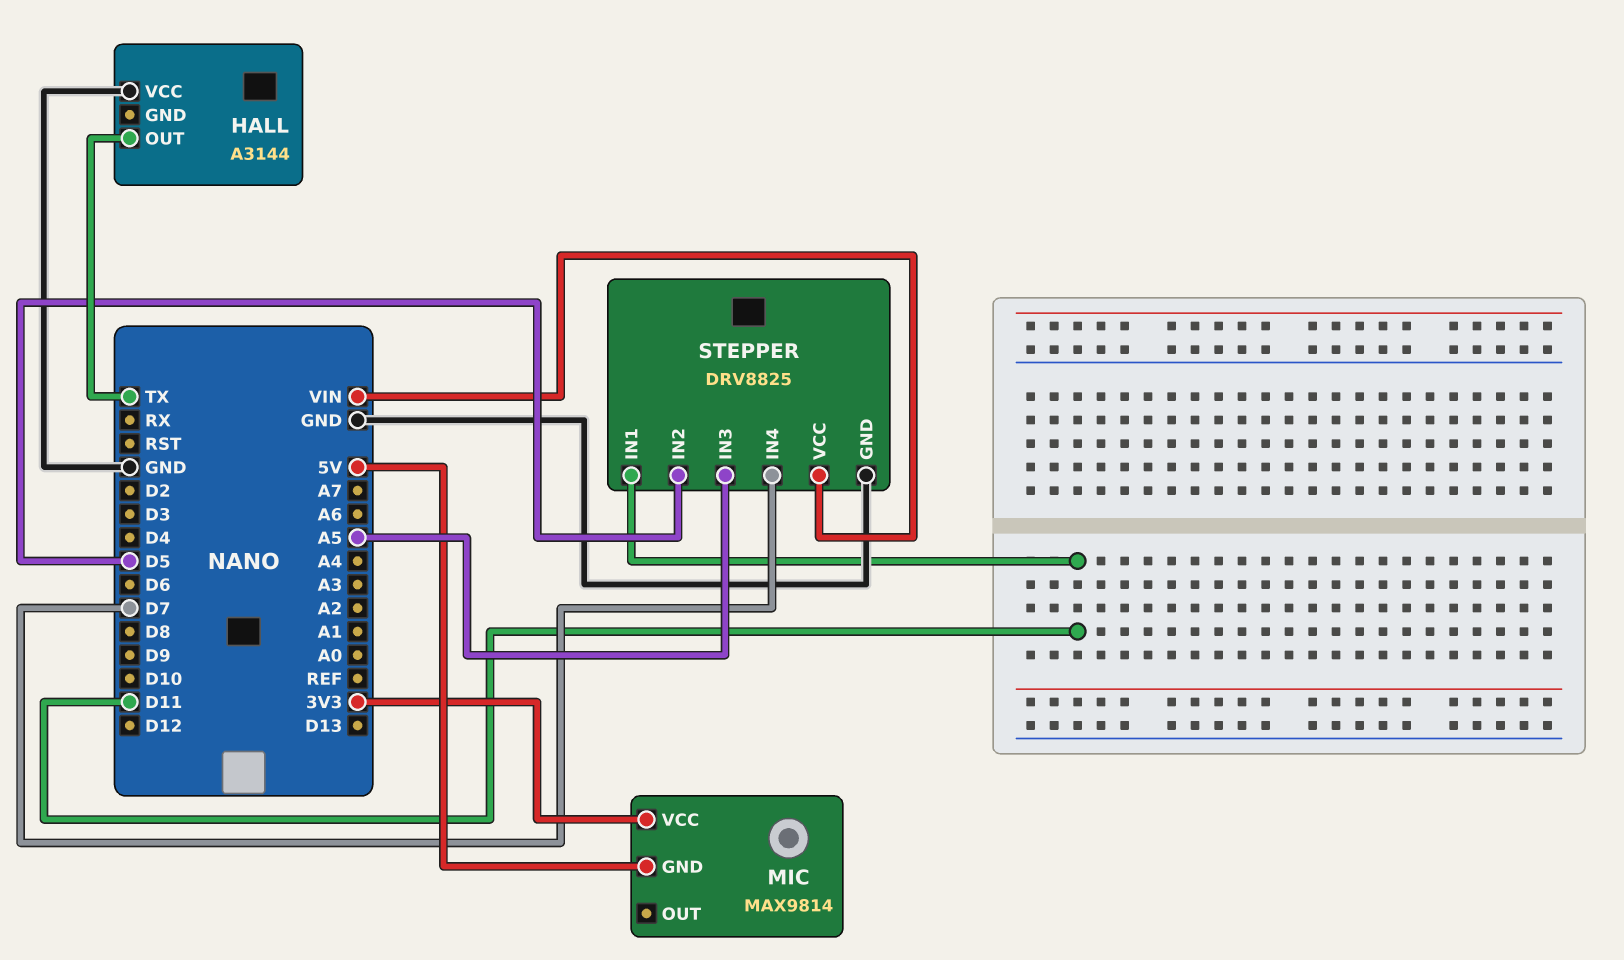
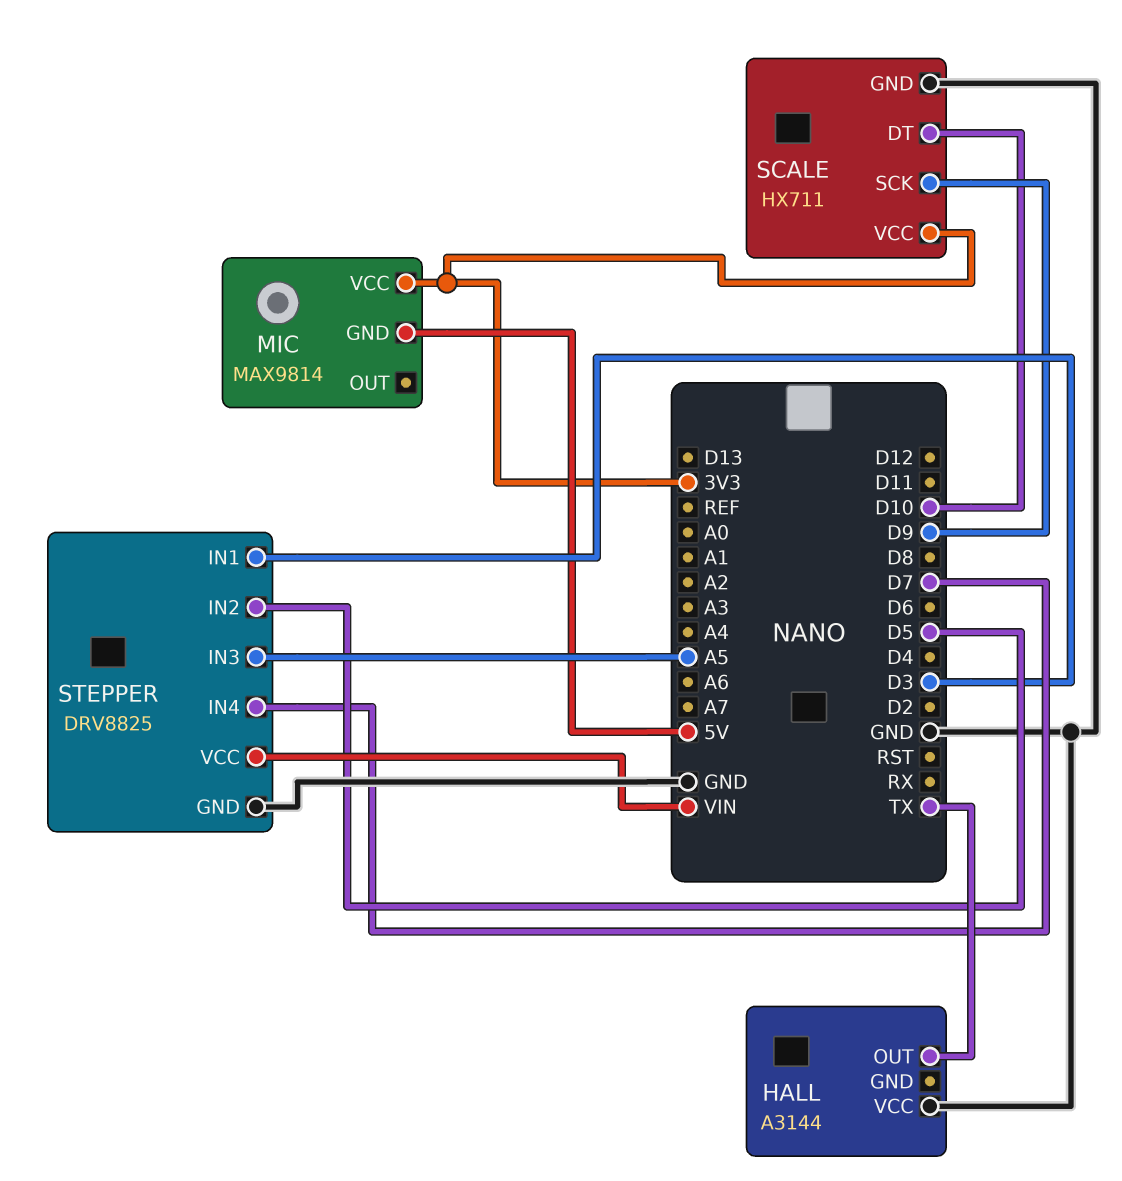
SCALE: none -> HX711
SCALE pin DT: none -> D10
SCALE pin GND: none -> GND
SCALE pin SCK: none -> D9
SCALE pin VCC: none -> 3V3
STEPPER pin IN1: D11 -> D3

